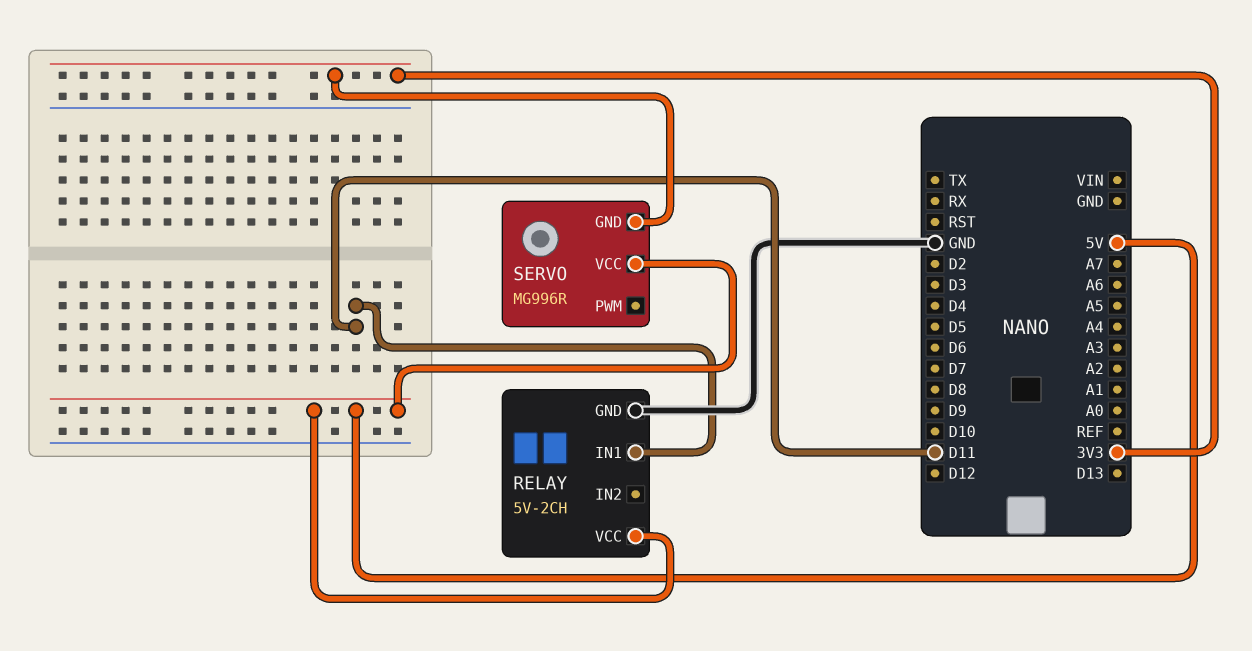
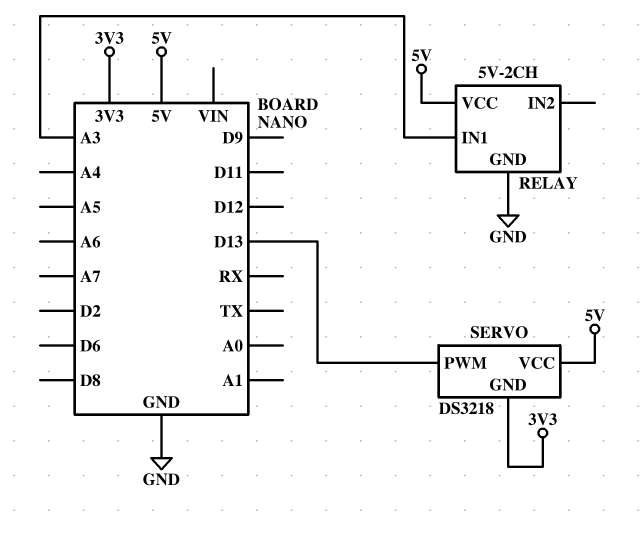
RELAY pin IN1: D11 -> A3
SERVO: MG996R -> DS3218
SERVO pin PWM: none -> D13

